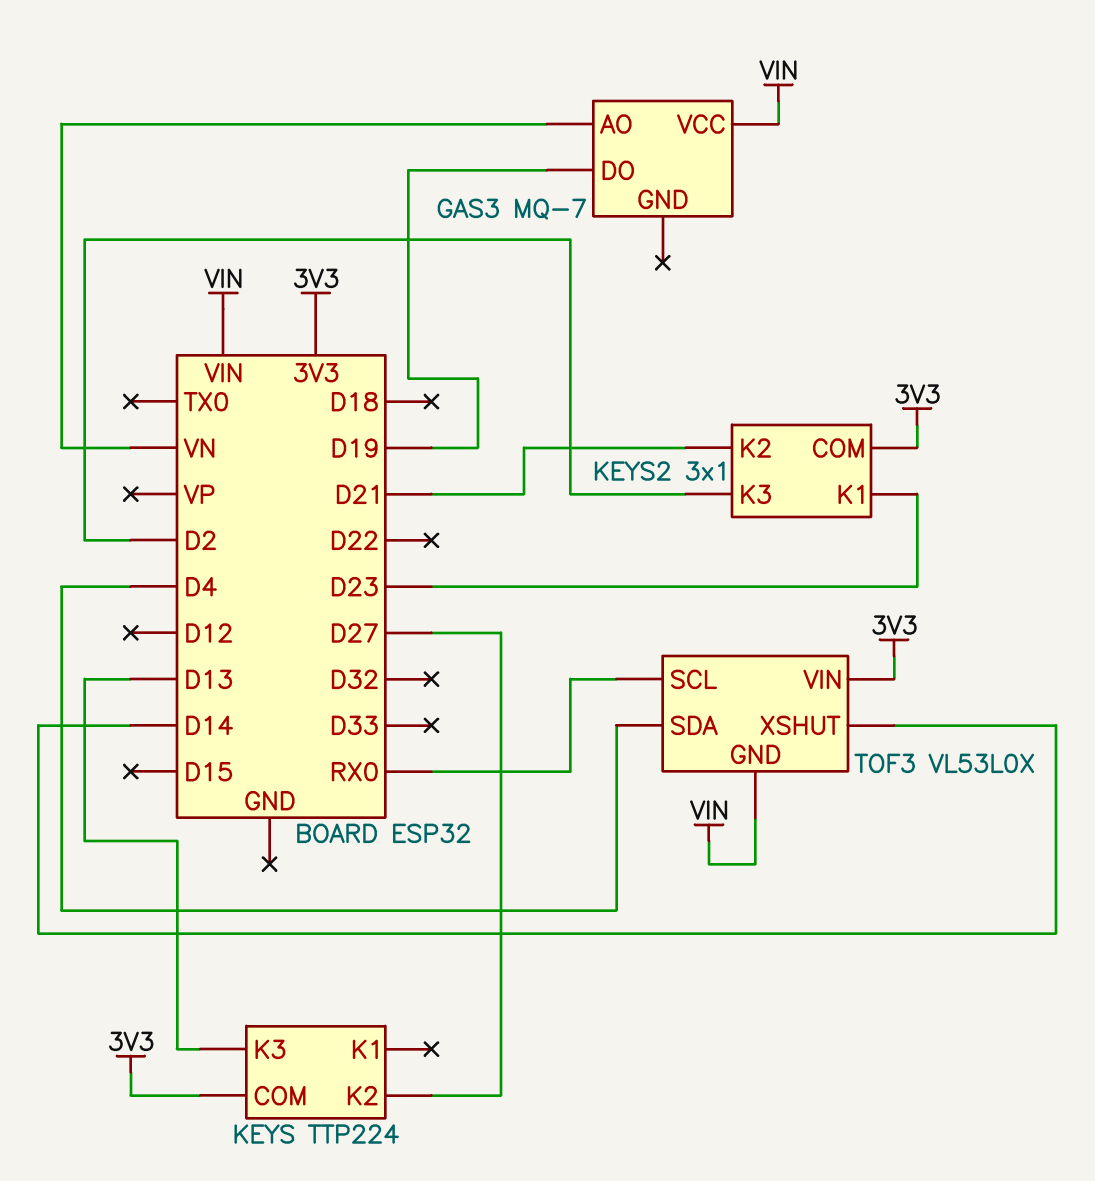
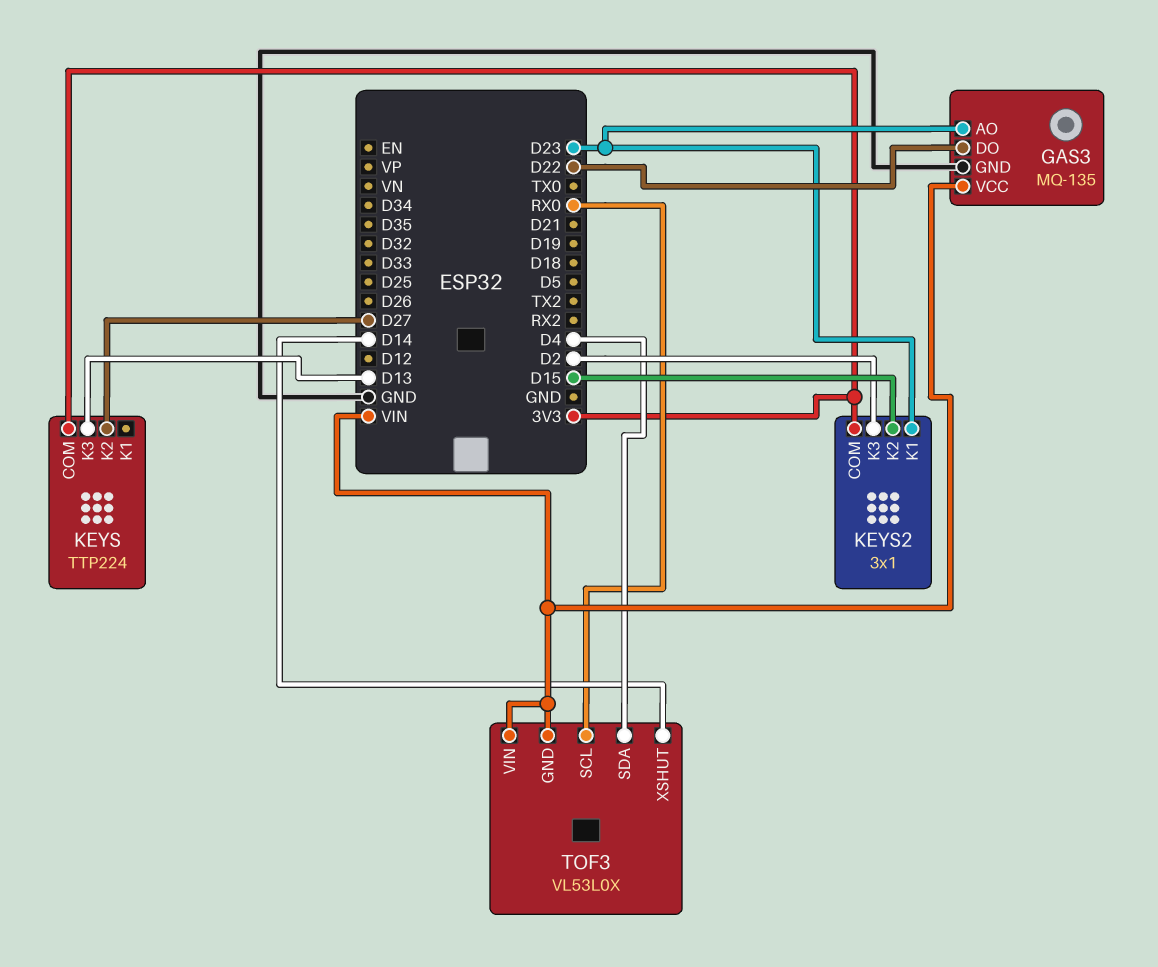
GAS3: MQ-7 -> MQ-135
GAS3 pin AO: VN -> D23
GAS3 pin DO: D19 -> D22
GAS3 pin GND: none -> GND
KEYS2 pin K2: D21 -> D15
TOF3 pin VIN: 3V3 -> VIN

